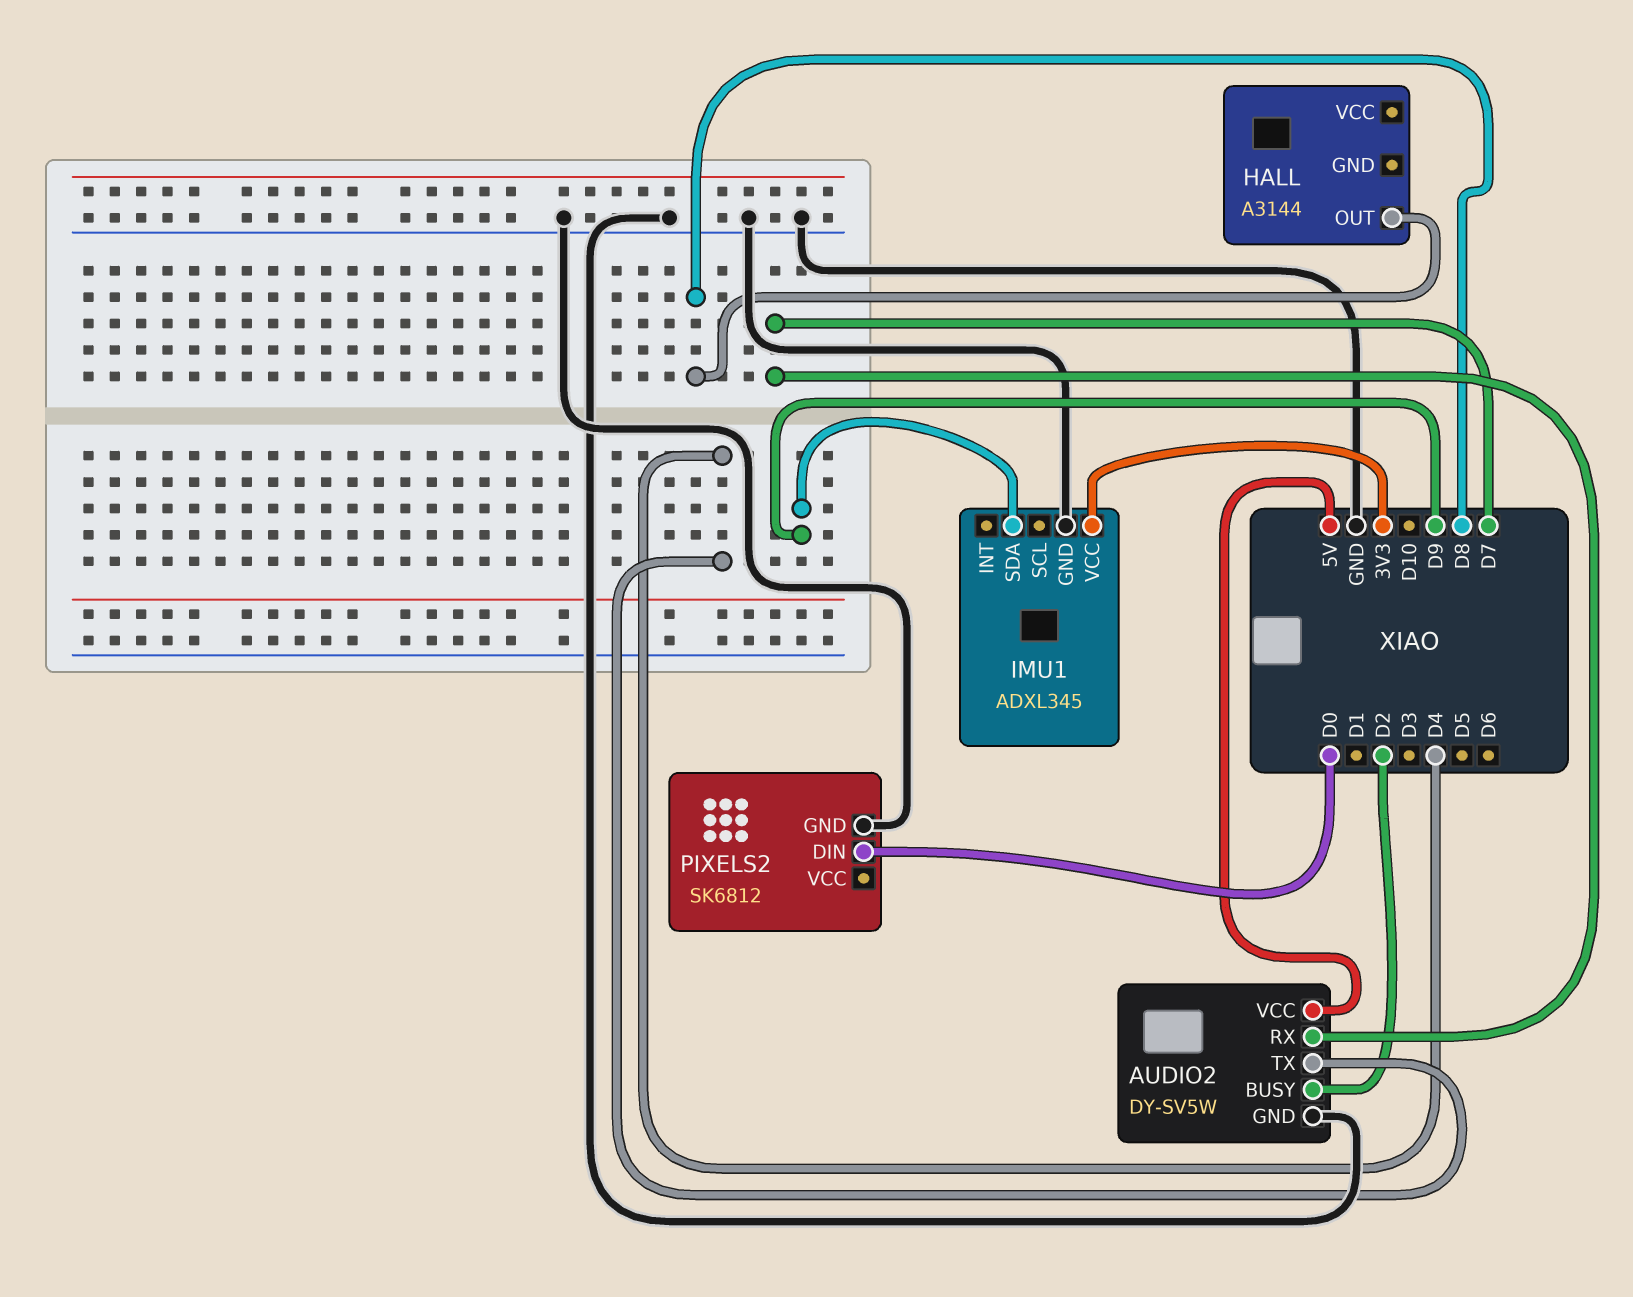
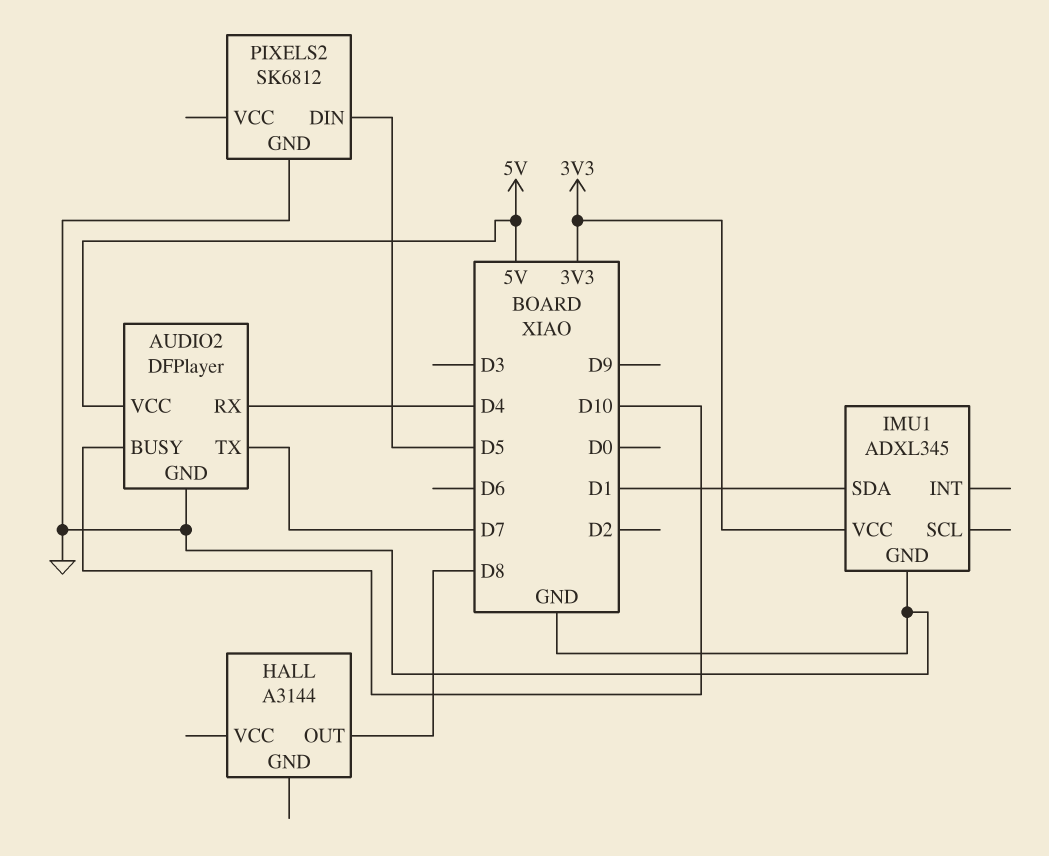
AUDIO2: DY-SV5W -> DFPlayer
AUDIO2 pin BUSY: D2 -> D10
AUDIO2 pin RX: D7 -> D4
AUDIO2 pin TX: D4 -> D7
IMU1 pin SDA: D9 -> D1
PIXELS2 pin DIN: D0 -> D5

